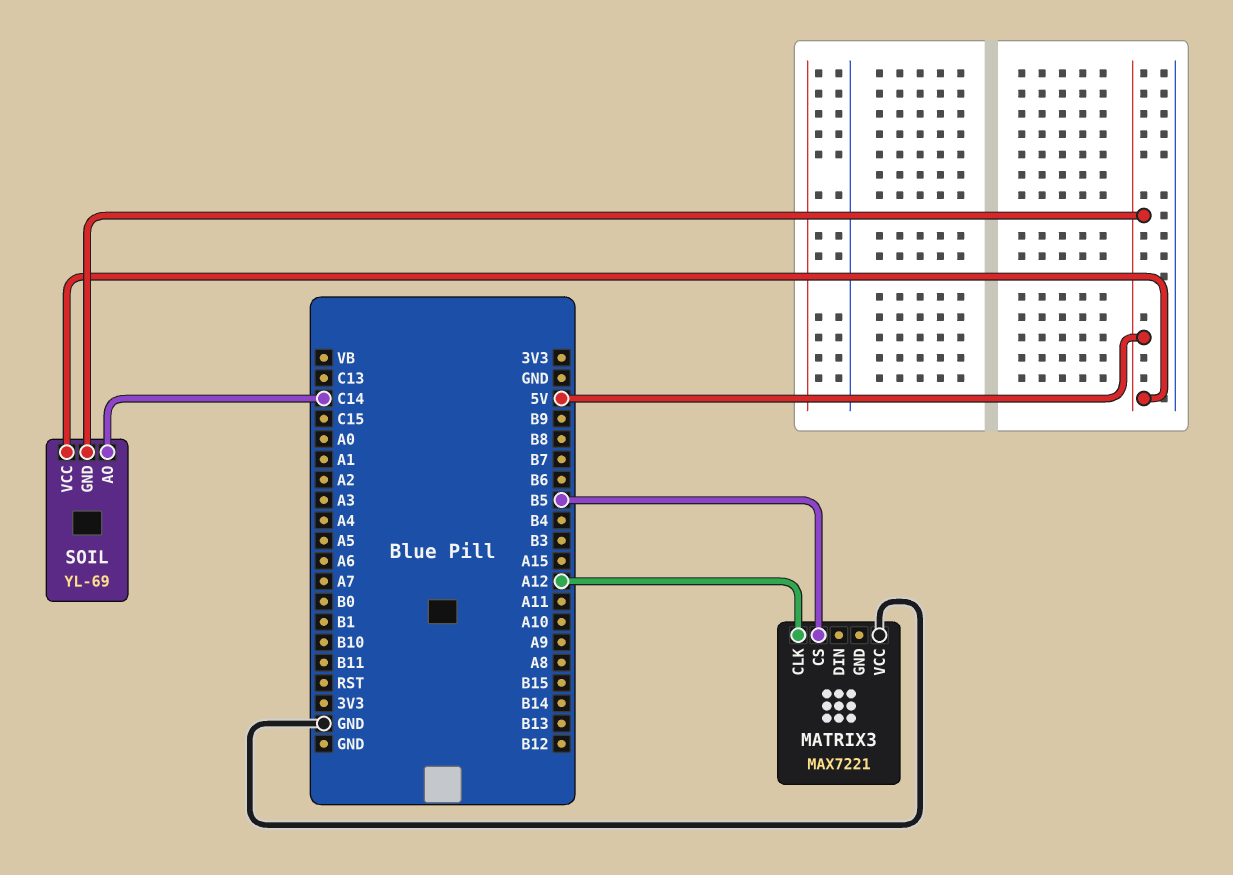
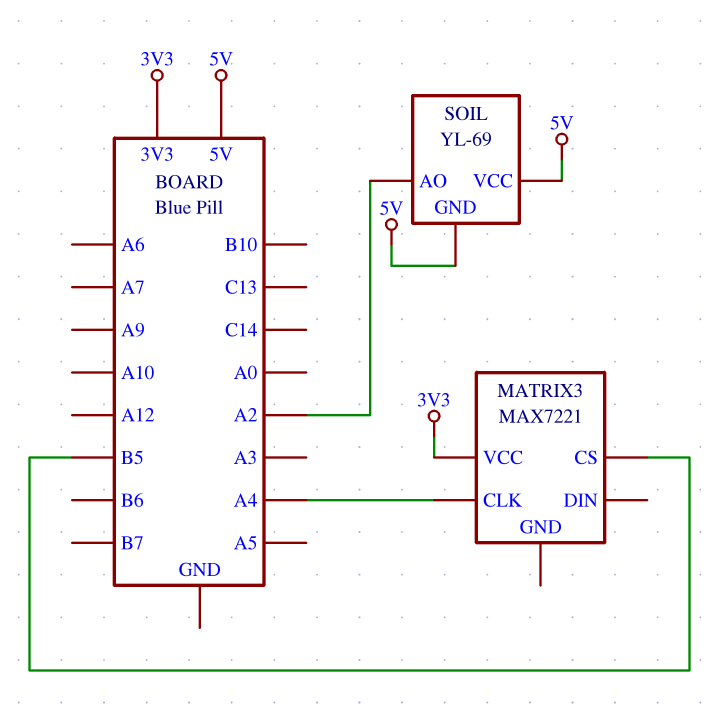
MATRIX3 pin CLK: A12 -> A4
MATRIX3 pin VCC: GND -> 3V3
SOIL pin AO: C14 -> A2

